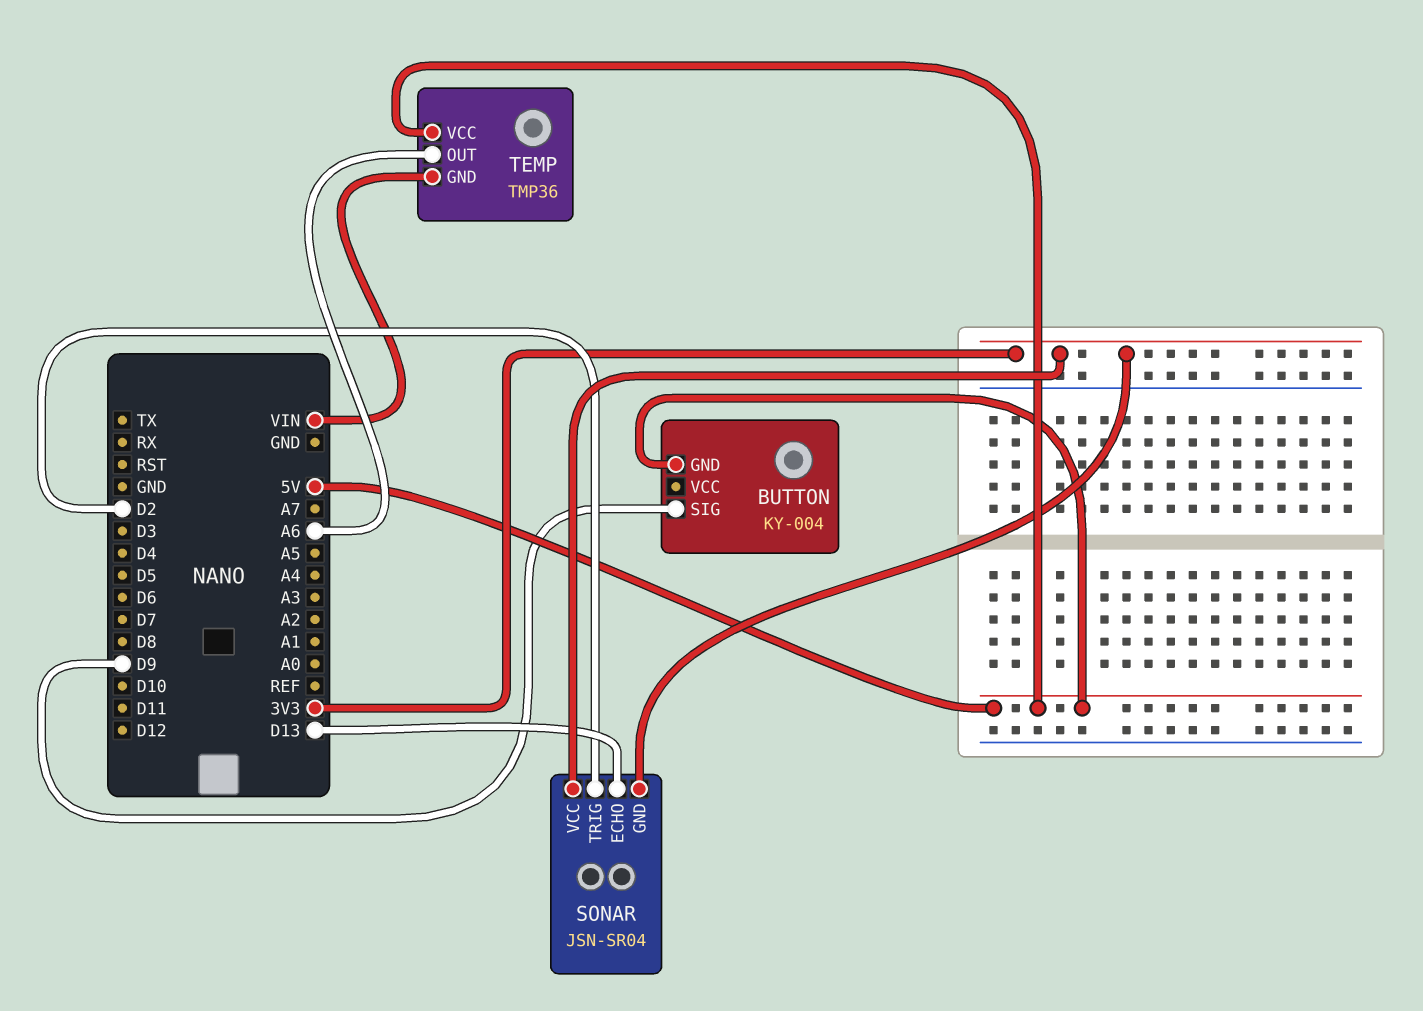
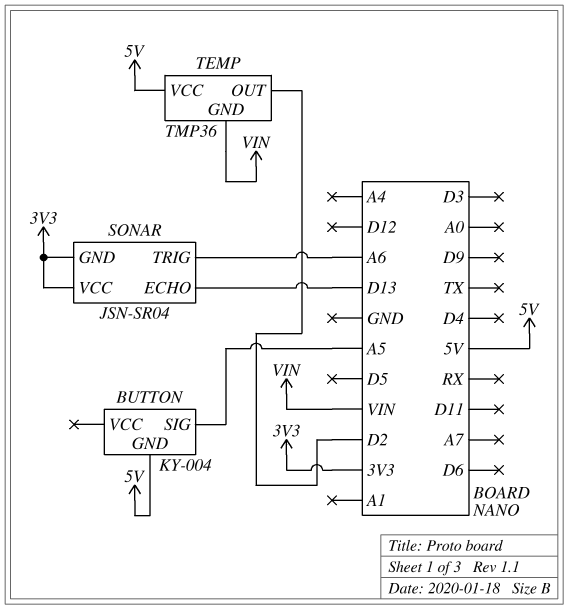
BUTTON pin SIG: D9 -> A5
SONAR pin TRIG: D2 -> A6
TEMP pin OUT: A6 -> D2

